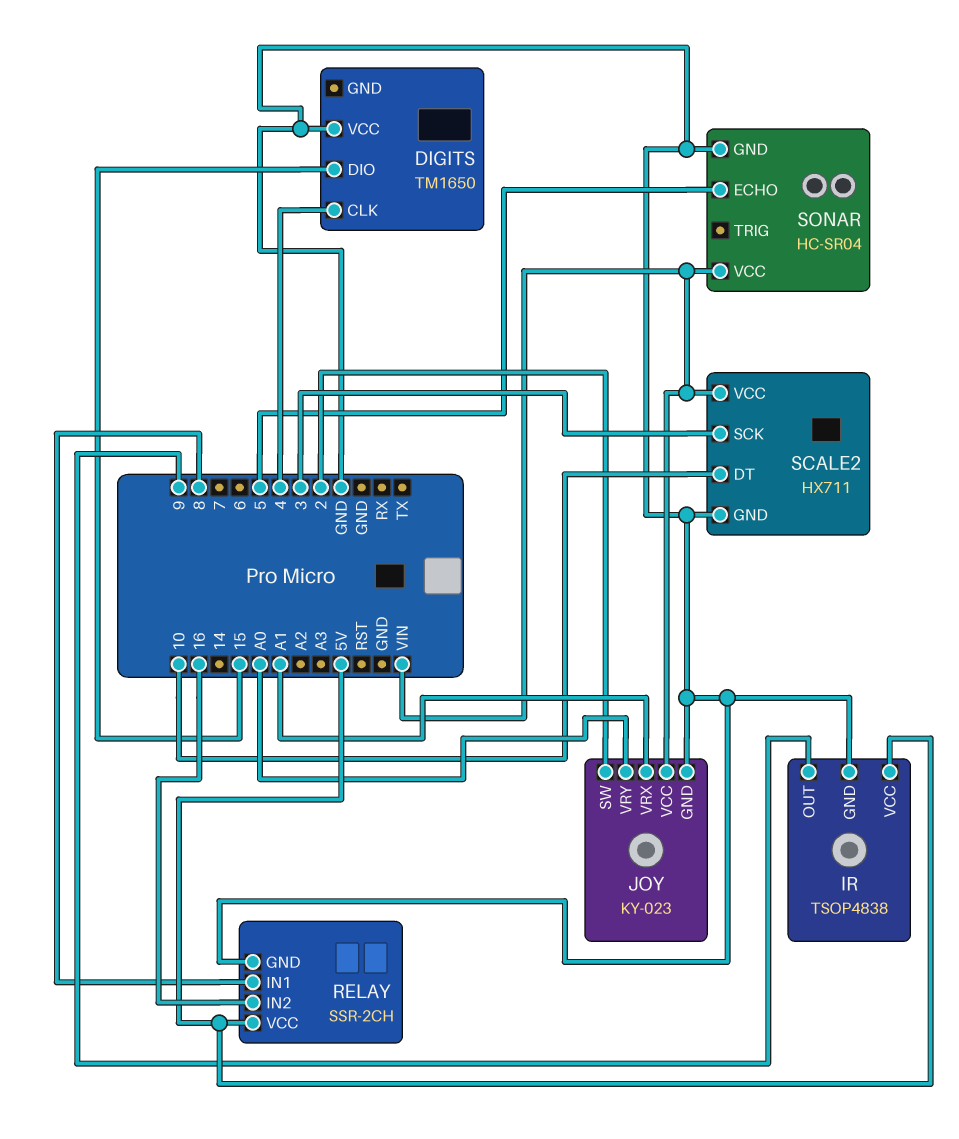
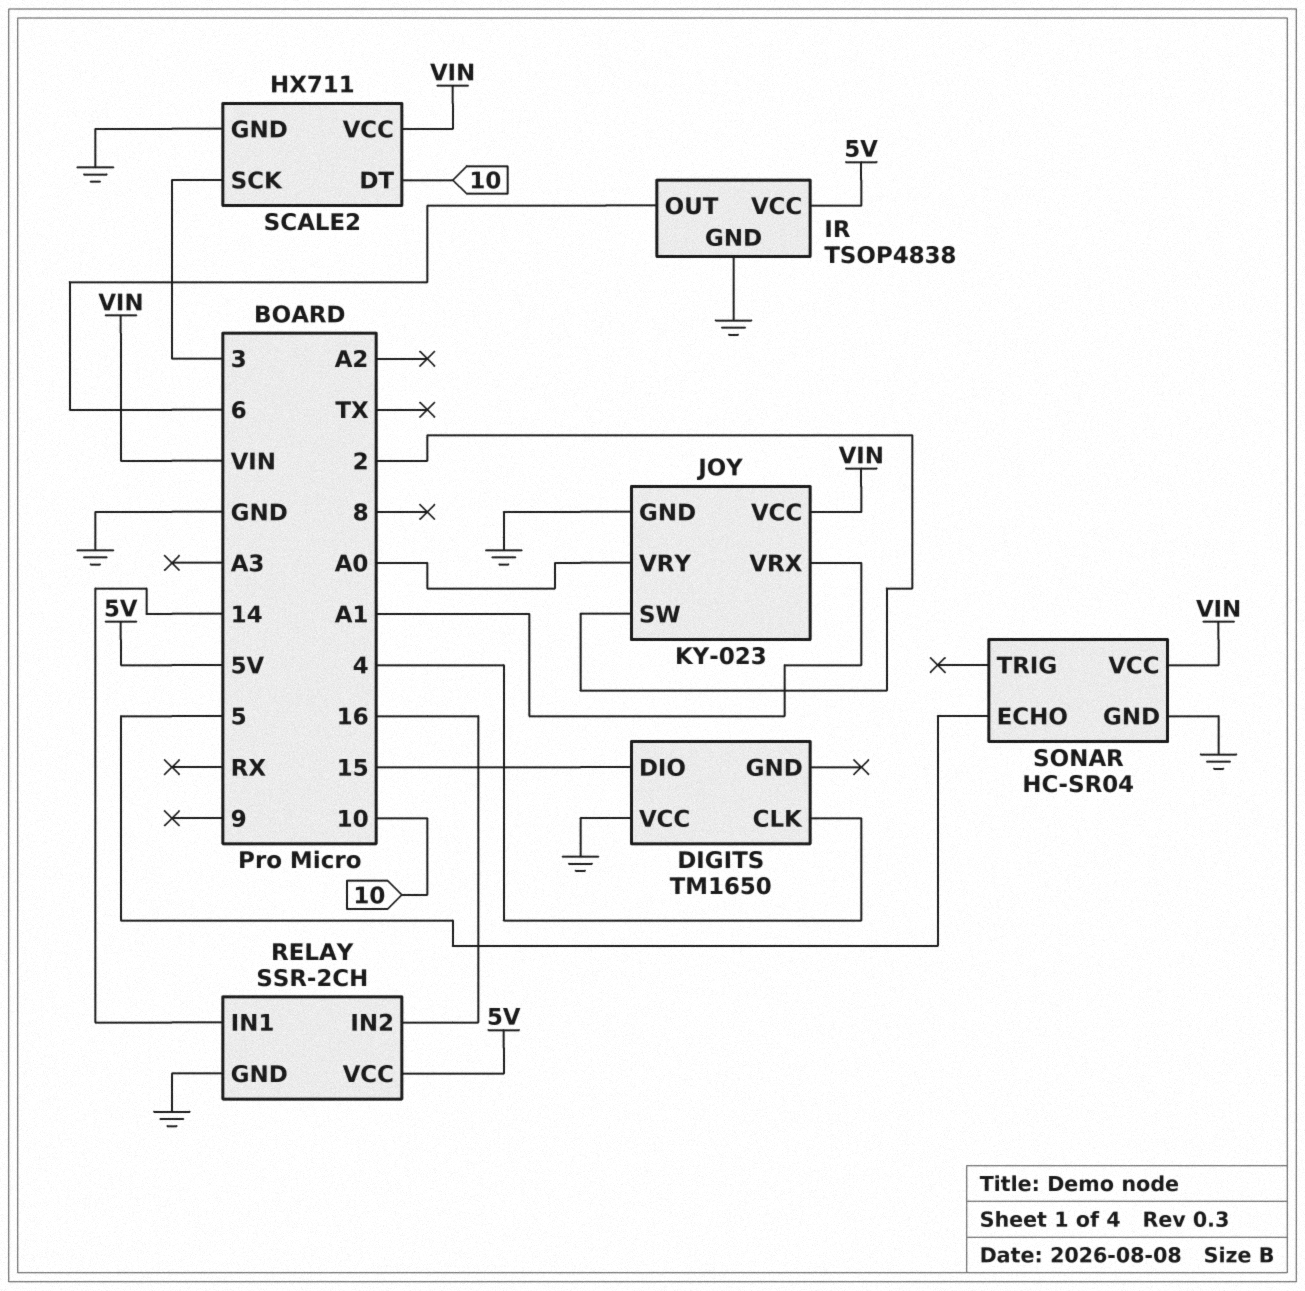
IR pin OUT: 9 -> 6
RELAY pin IN1: 8 -> 14

